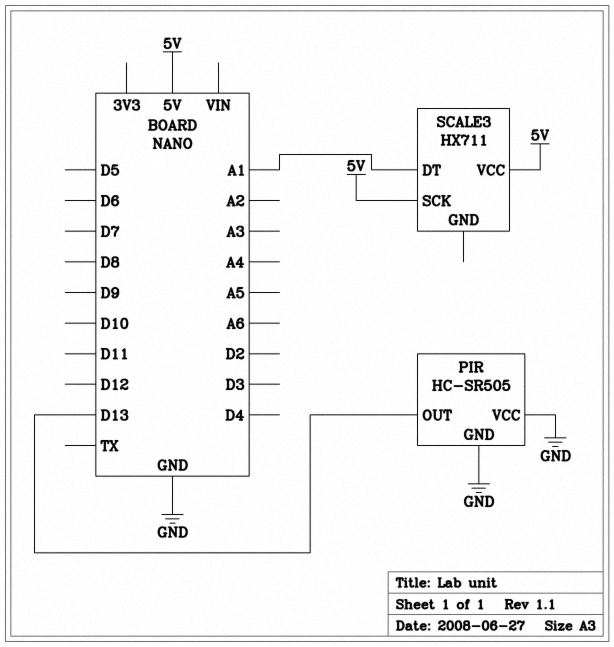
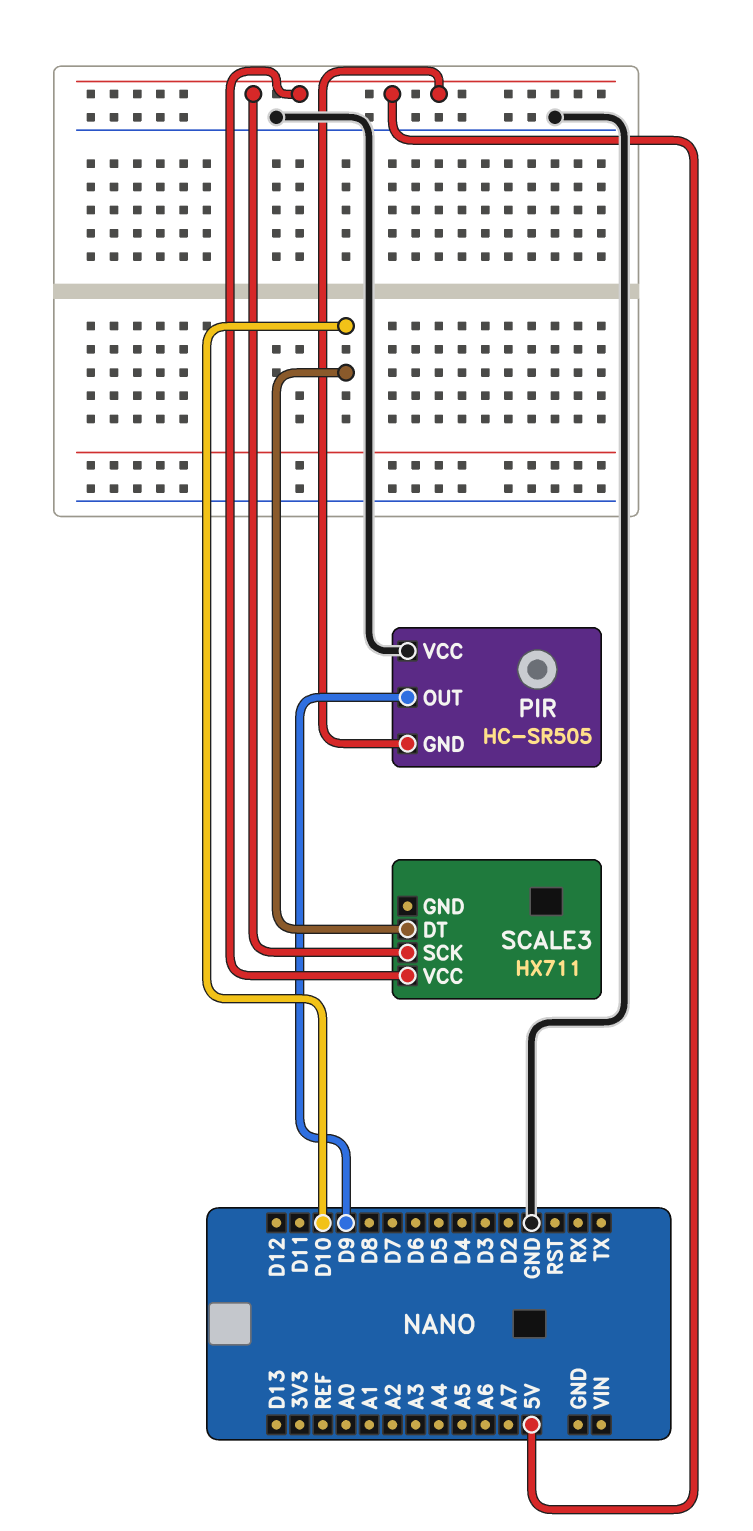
PIR pin GND: GND -> 5V
PIR pin OUT: D13 -> D9
SCALE3 pin DT: A1 -> D10

